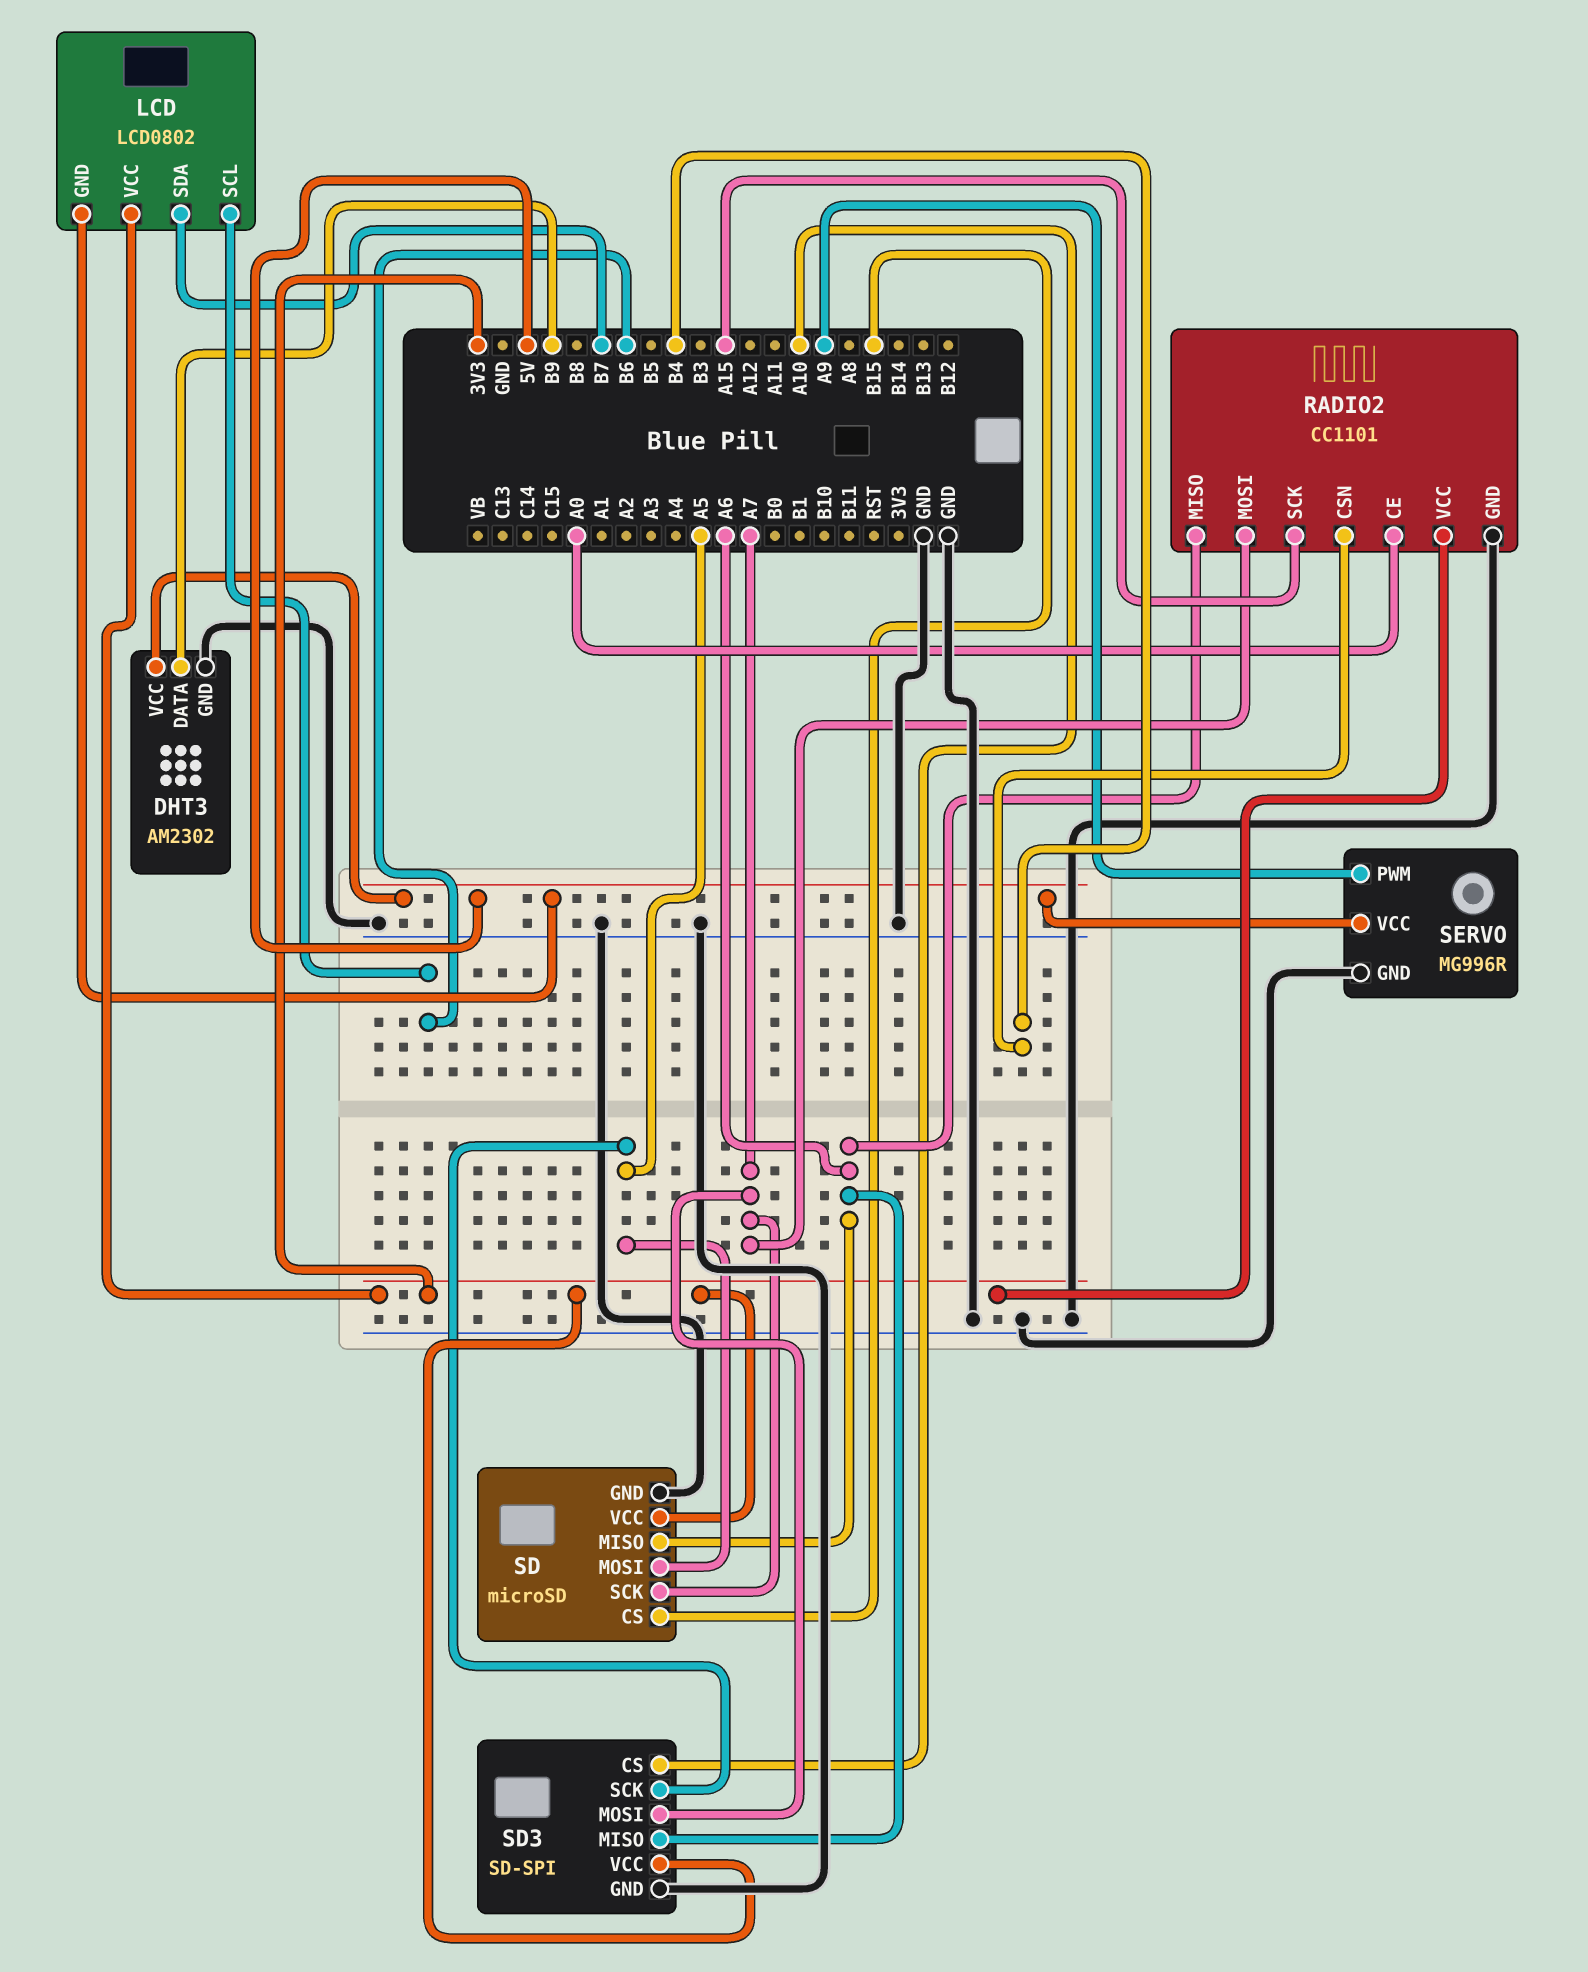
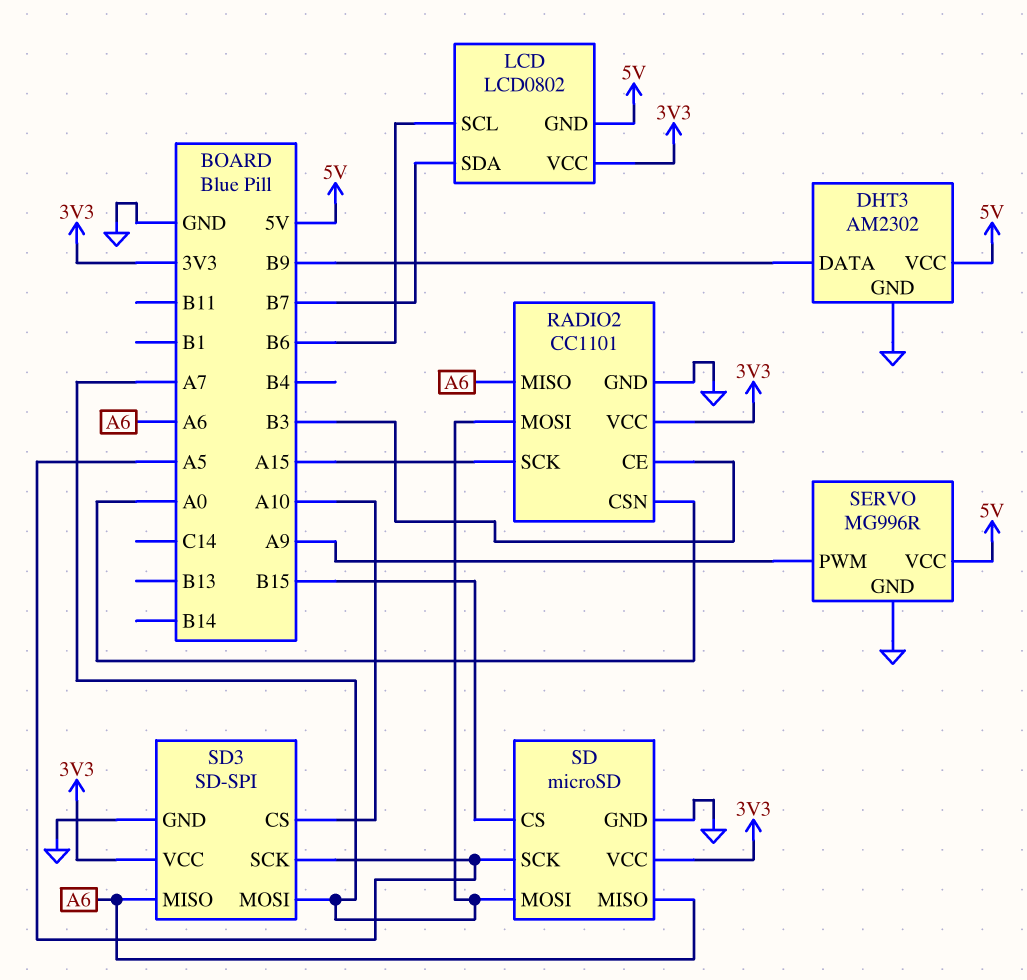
RADIO2 pin CE: A0 -> B3
RADIO2 pin CSN: B4 -> A0
SD pin MOSI: A5 -> A7
SD pin SCK: A7 -> A5

